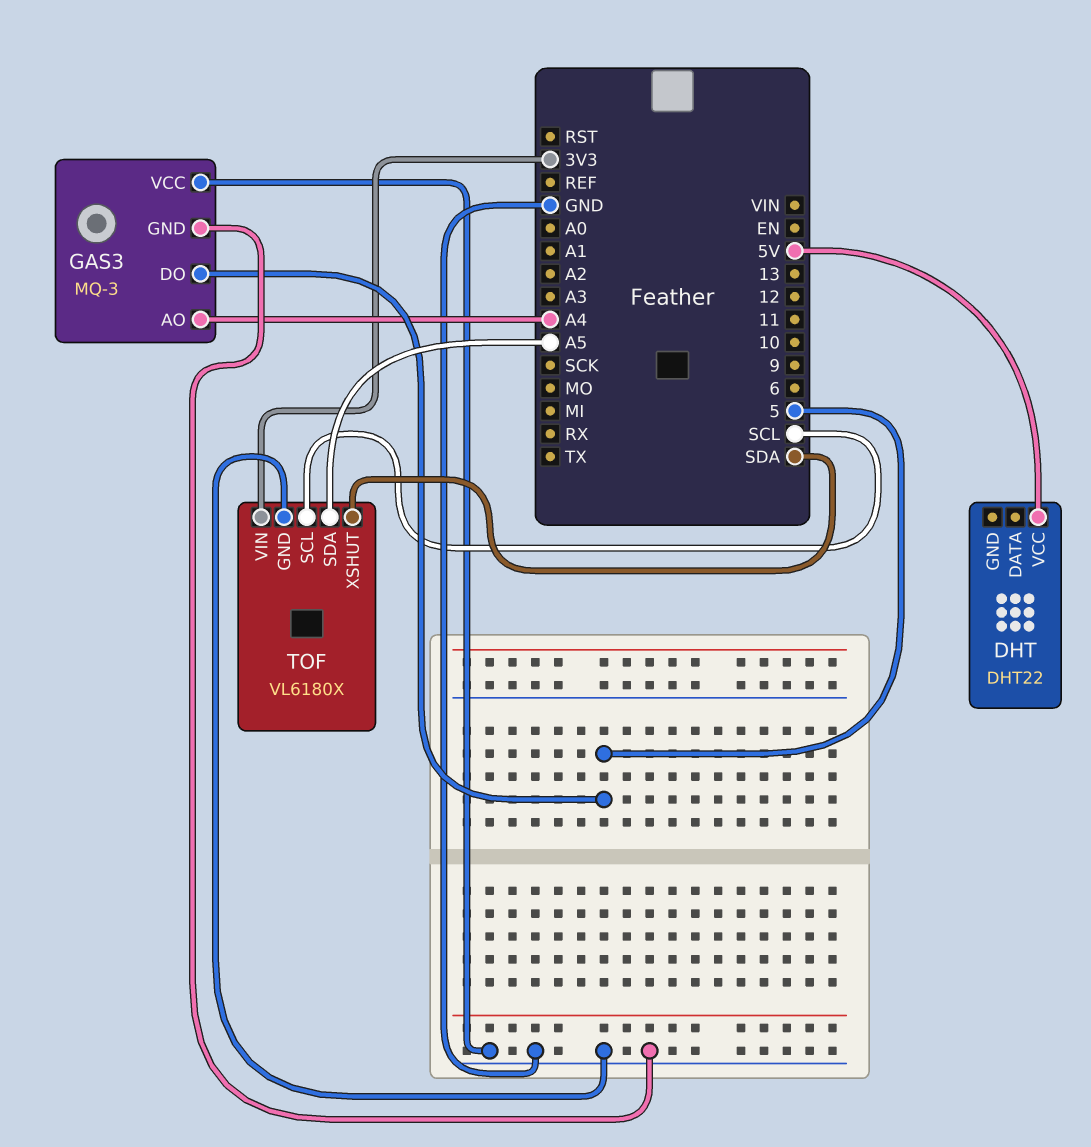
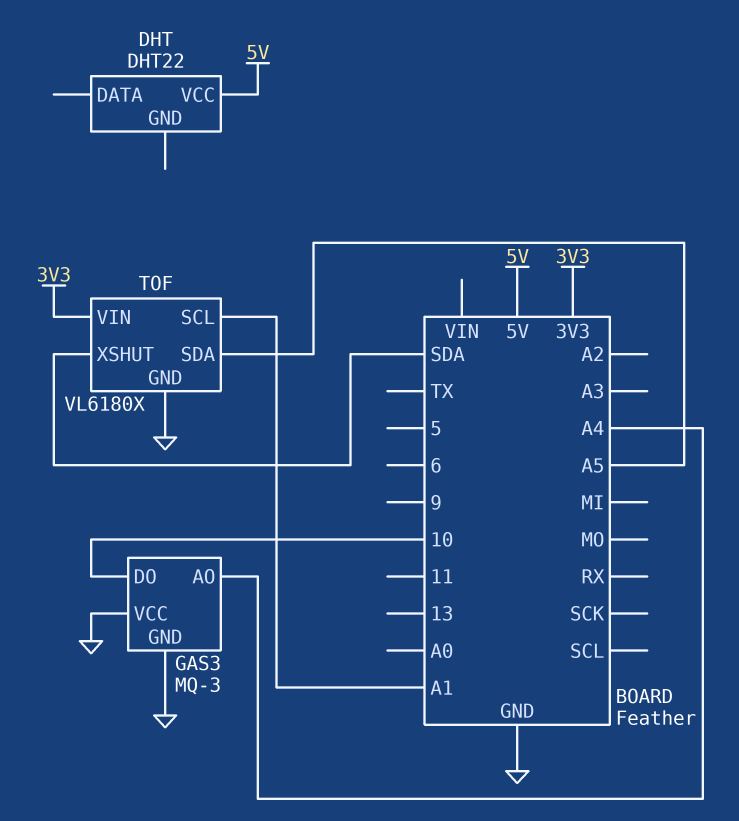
GAS3 pin DO: 5 -> 10
TOF pin SCL: SCL -> A1

